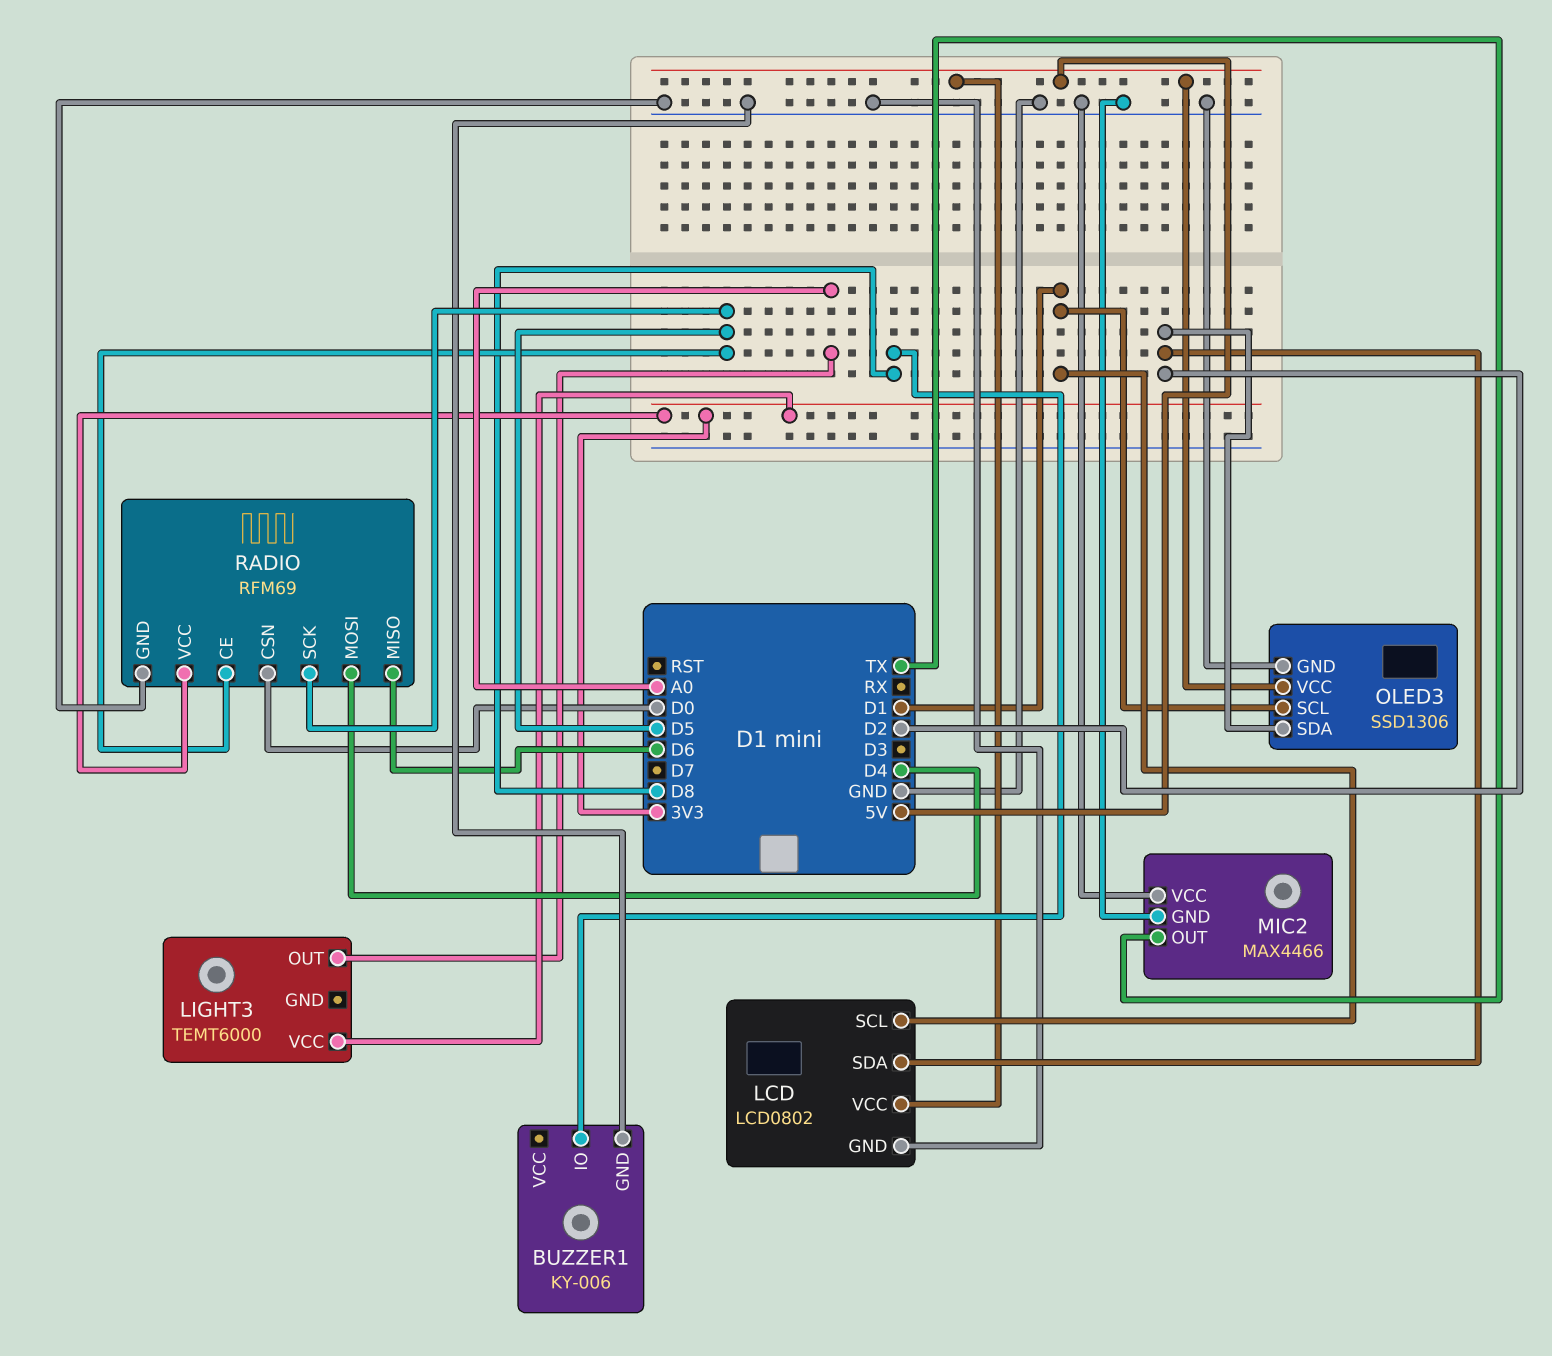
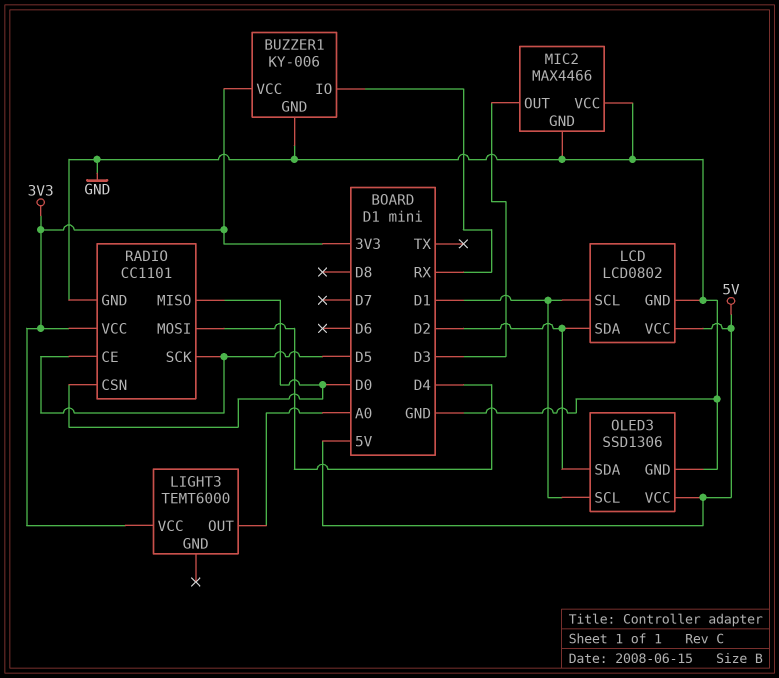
BUZZER1 pin IO: D8 -> RX
BUZZER1 pin VCC: none -> 3V3
MIC2 pin OUT: TX -> D3
RADIO: RFM69 -> CC1101
RADIO pin MISO: D6 -> D0

